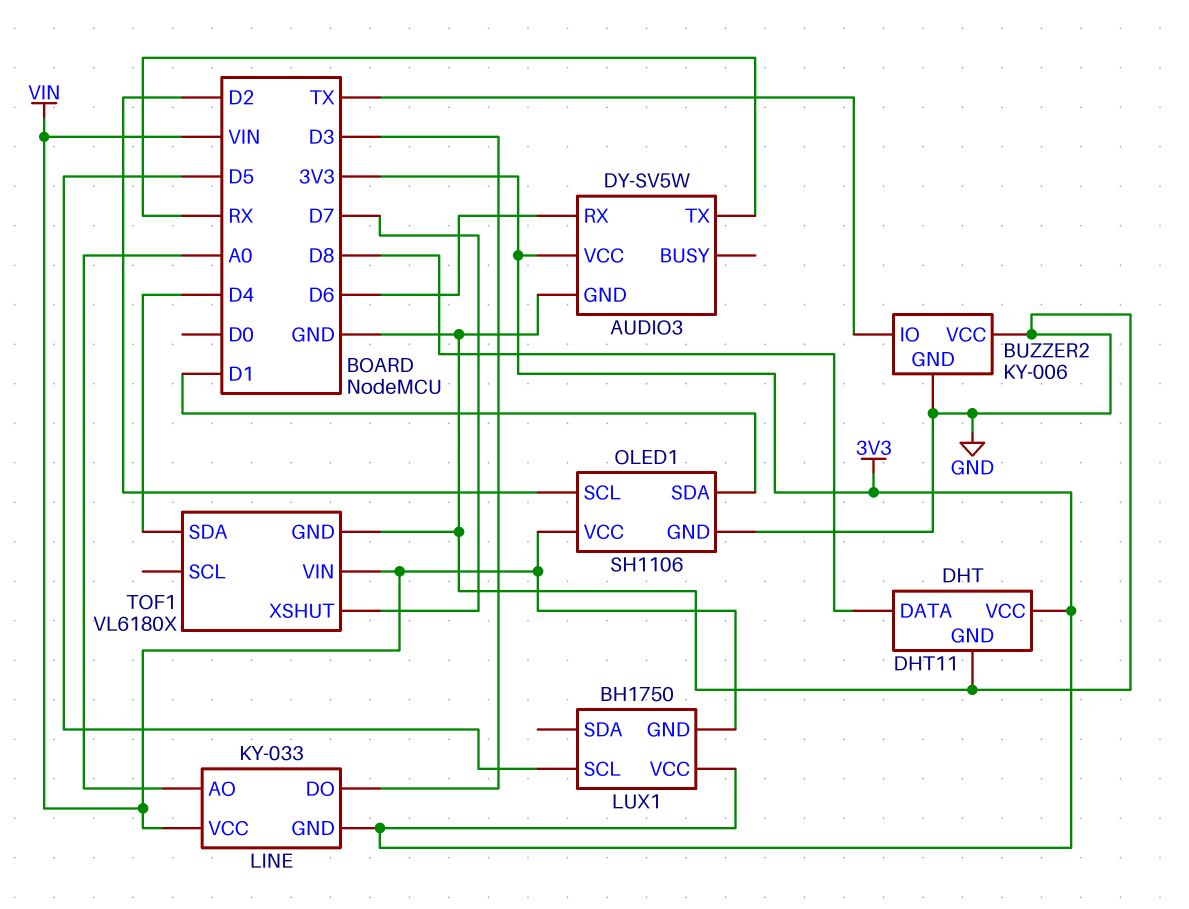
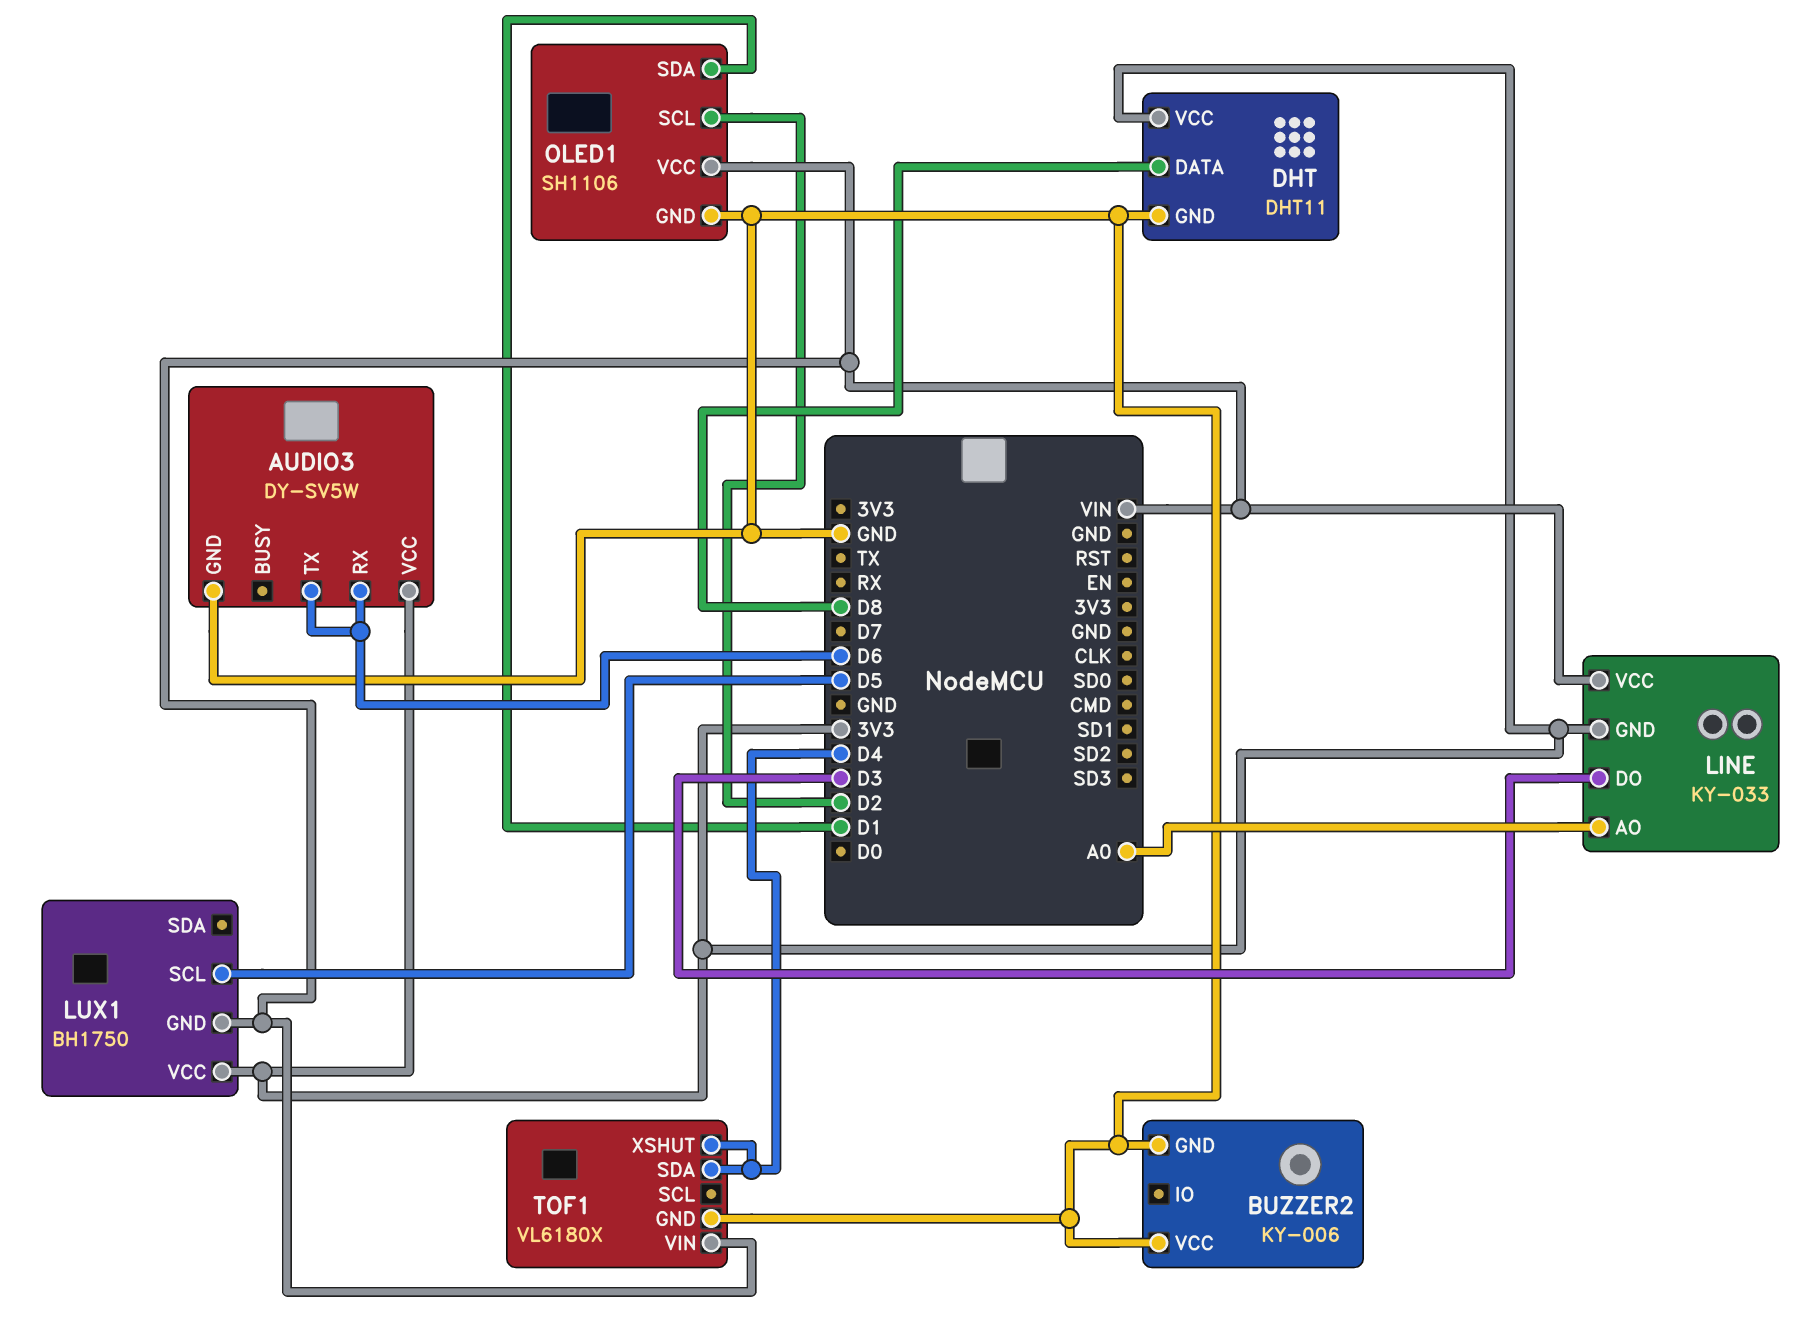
AUDIO3 pin TX: RX -> D6
BUZZER2 pin IO: TX -> none
TOF1 pin XSHUT: D7 -> D4

